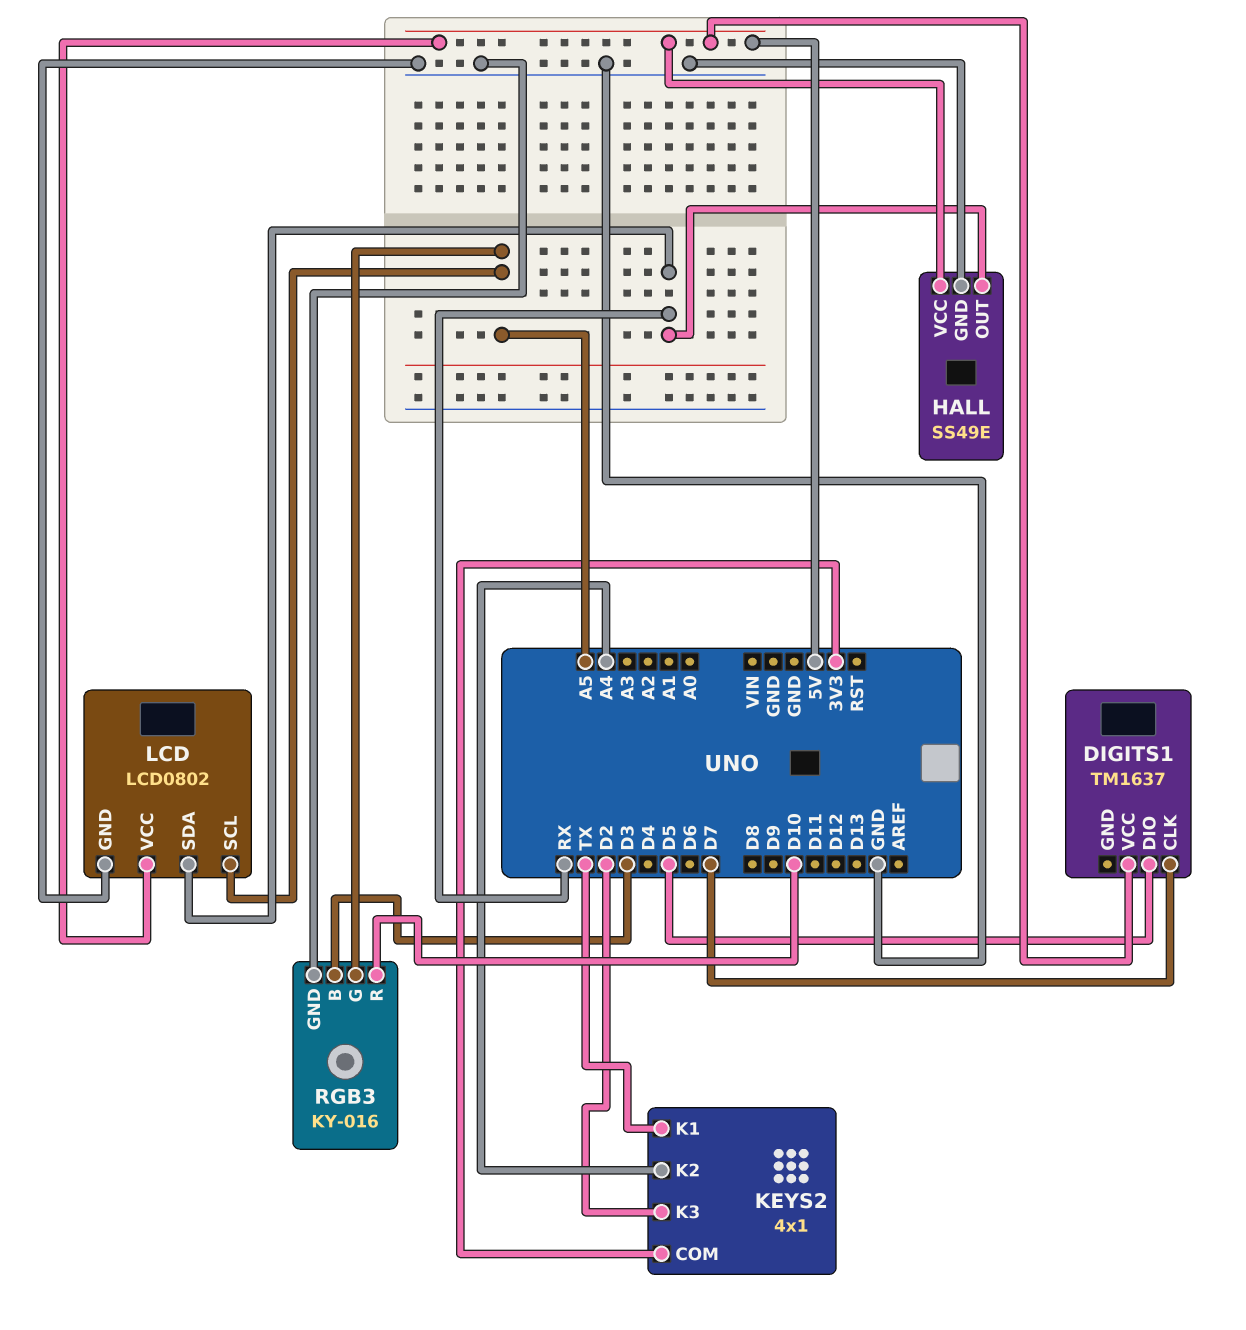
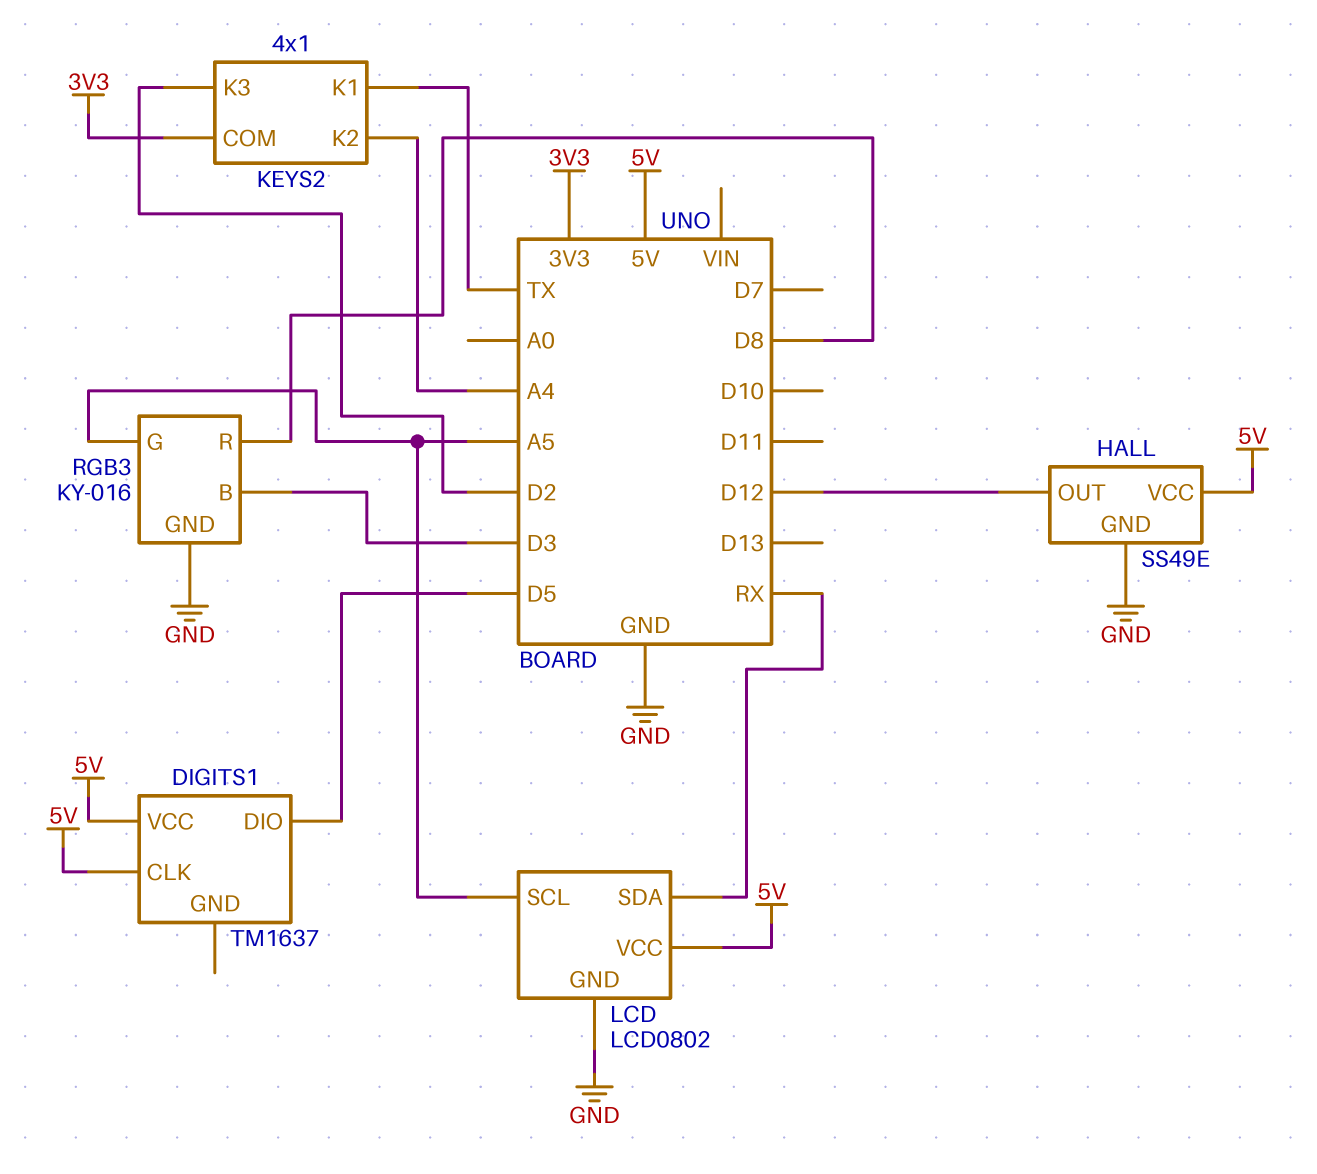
DIGITS1 pin CLK: D7 -> 5V
HALL pin OUT: RX -> D12
RGB3 pin R: D10 -> D8

